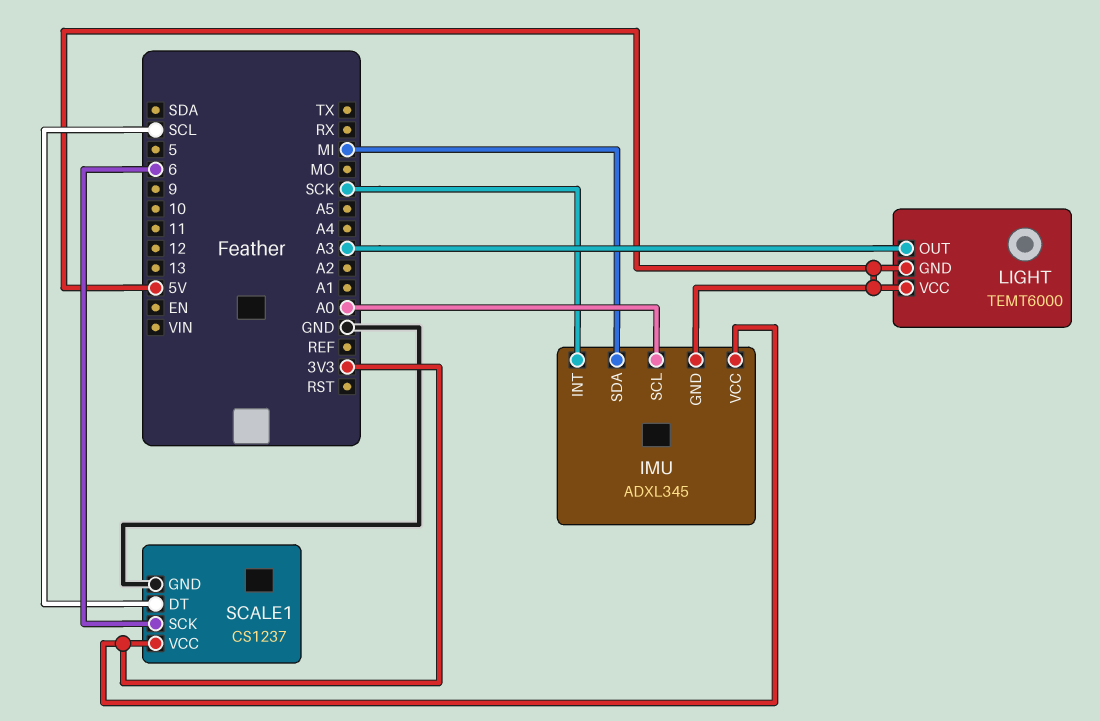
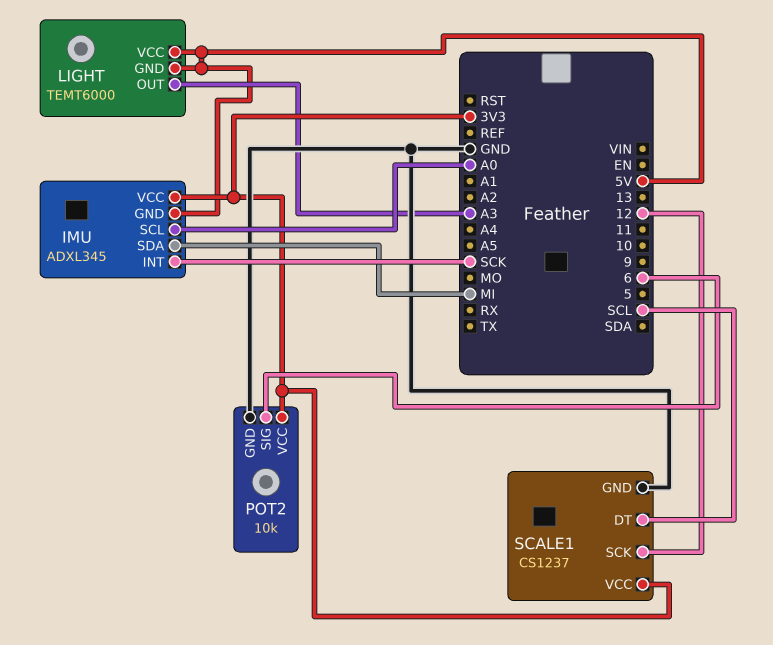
POT2: none -> 10k
POT2 pin GND: none -> GND
POT2 pin SIG: none -> 6
POT2 pin VCC: none -> 3V3
SCALE1 pin SCK: 6 -> 12

